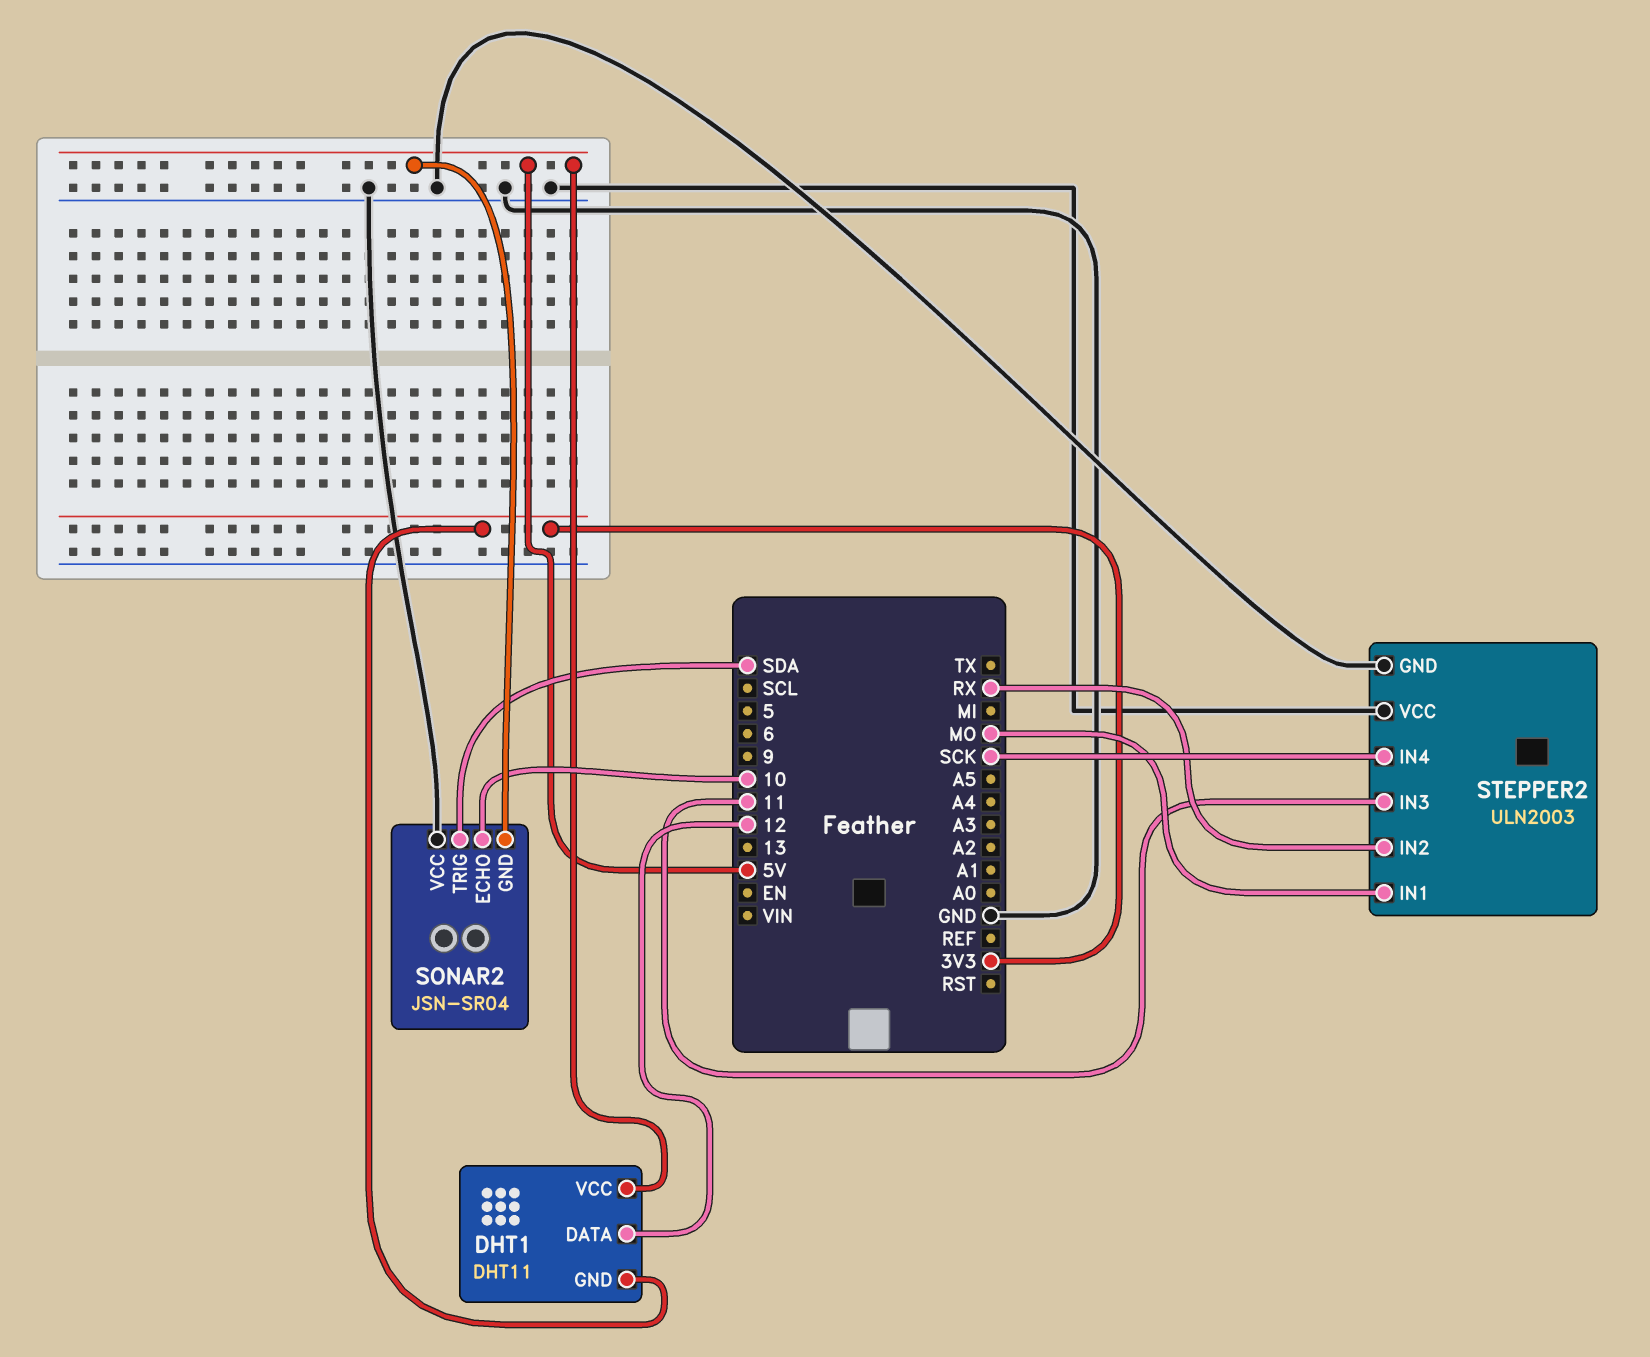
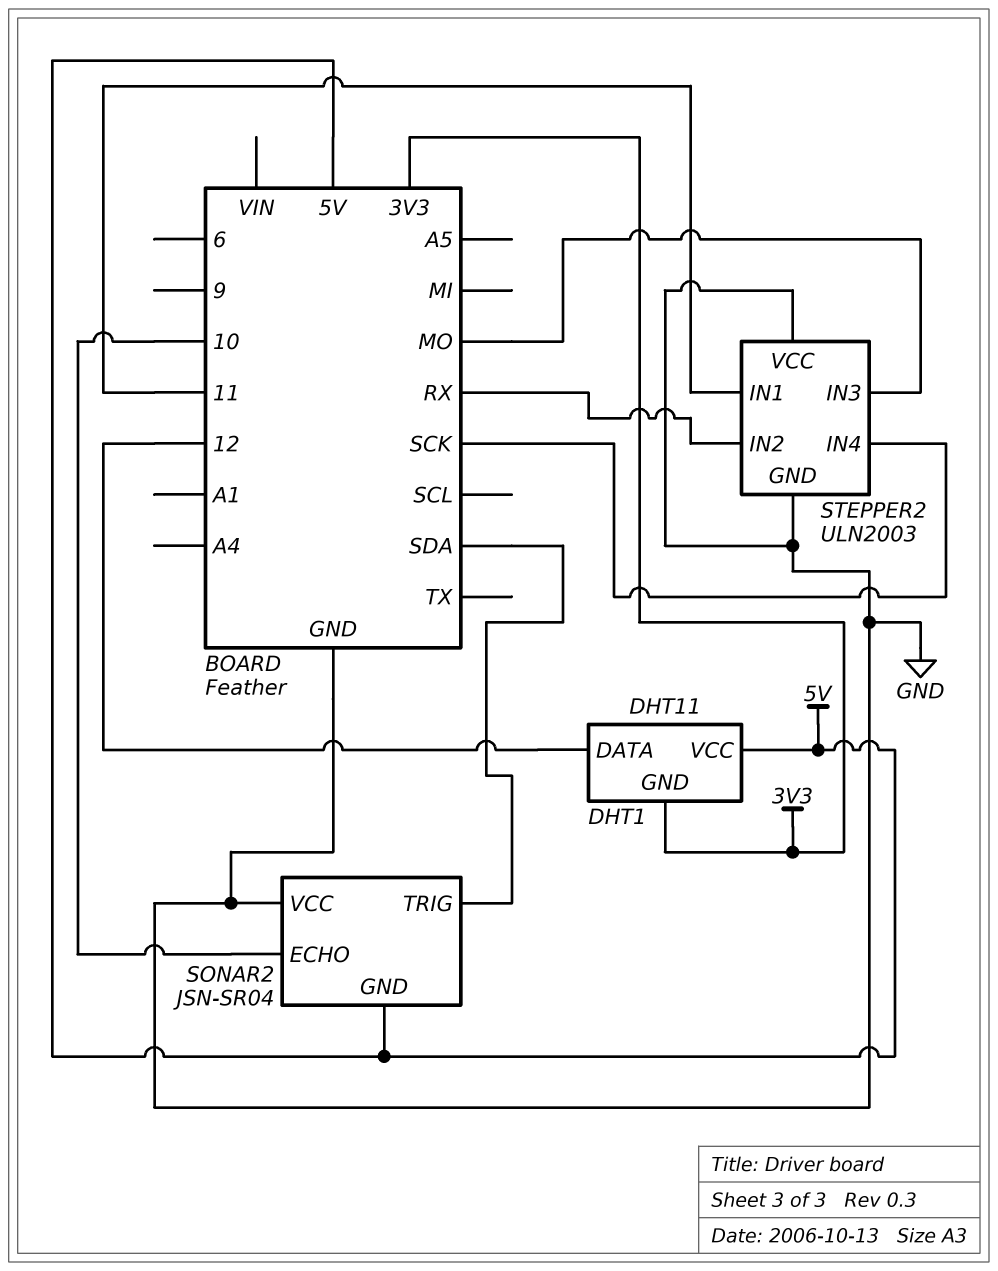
STEPPER2 pin IN1: MO -> 11
STEPPER2 pin IN3: 11 -> MO

